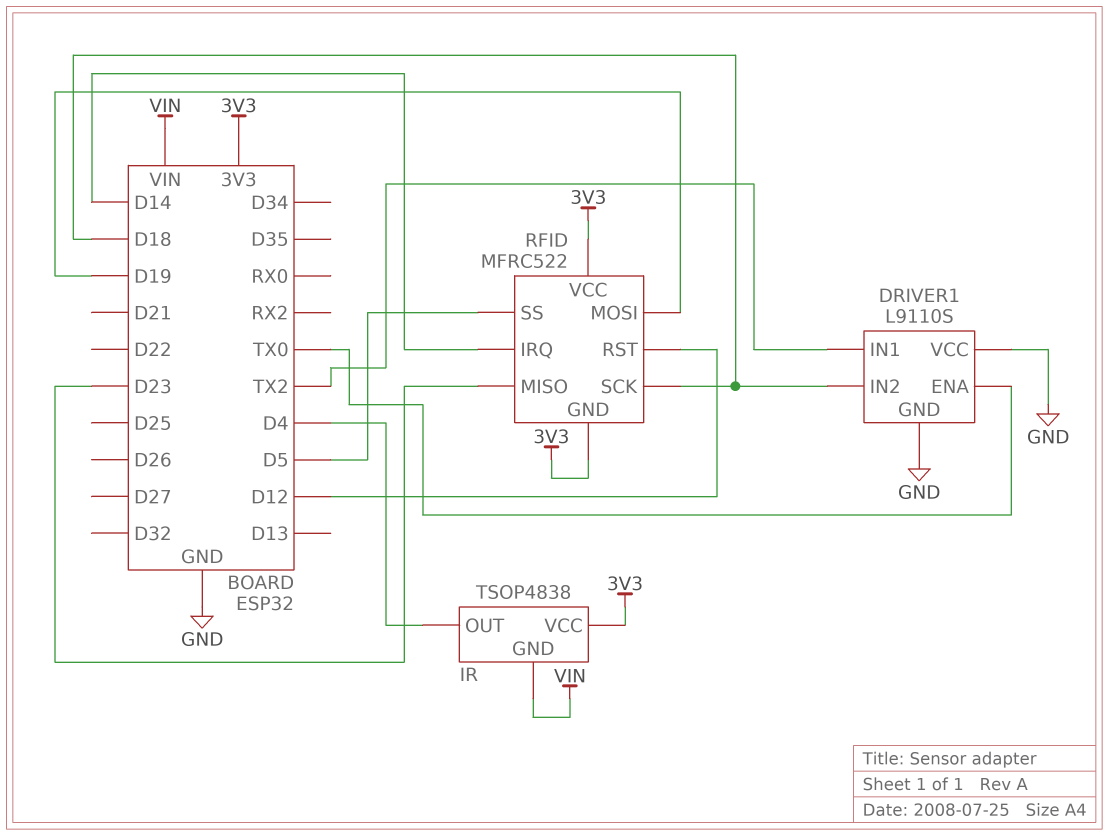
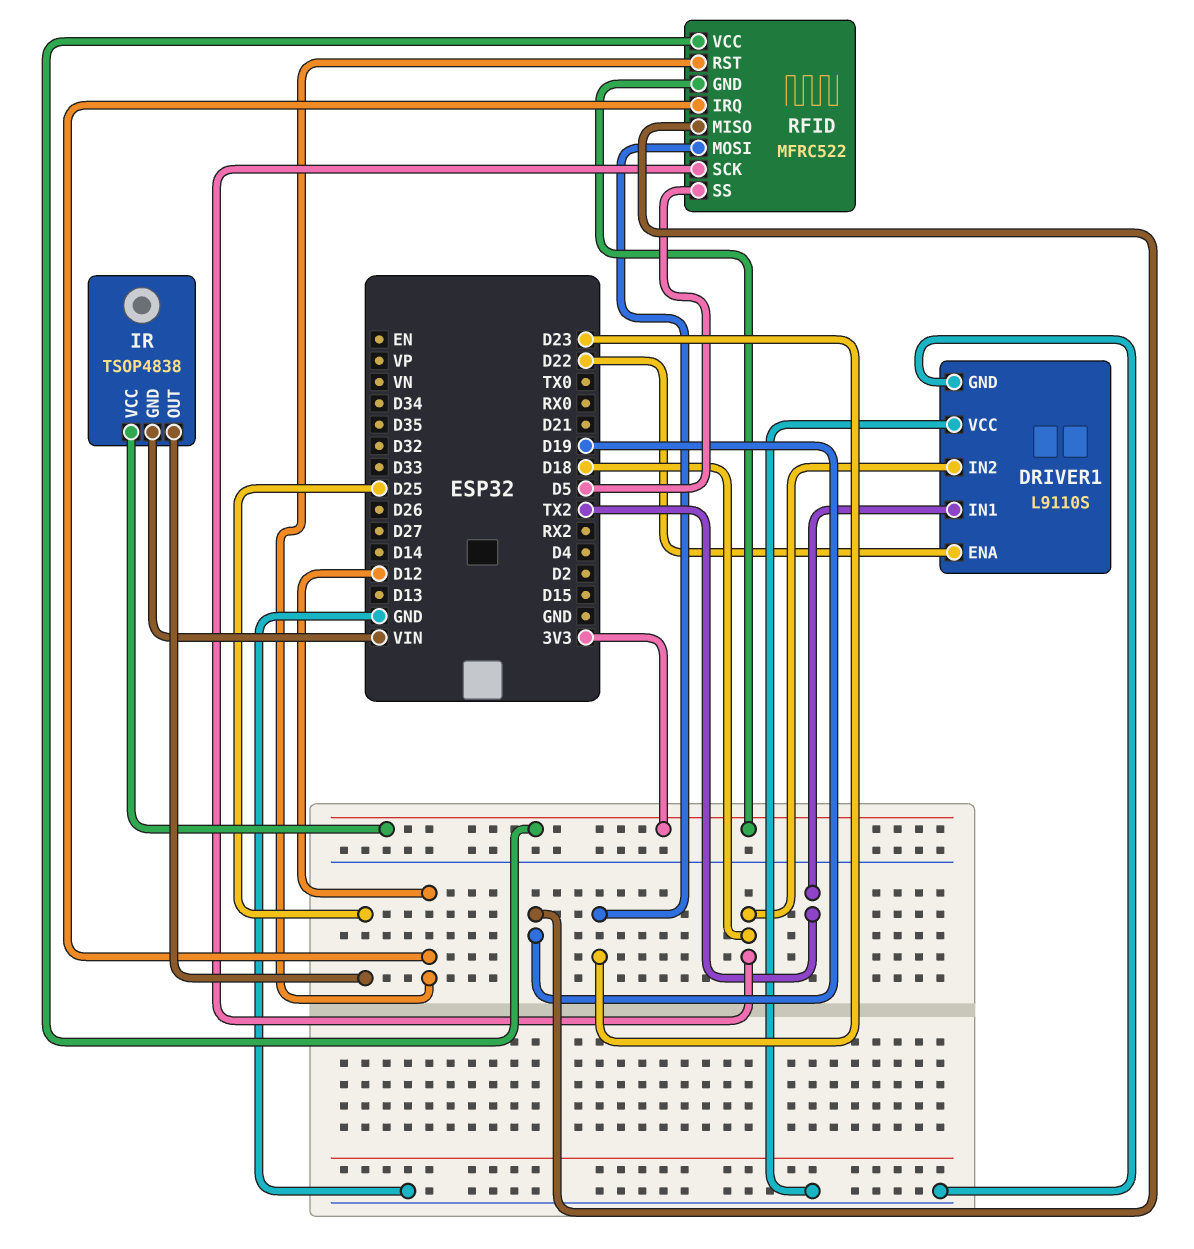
DRIVER1 pin ENA: TX0 -> D22
IR pin OUT: D4 -> D25
RFID pin IRQ: D14 -> D12
RFID pin MISO: D23 -> D19
RFID pin MOSI: D19 -> D23

